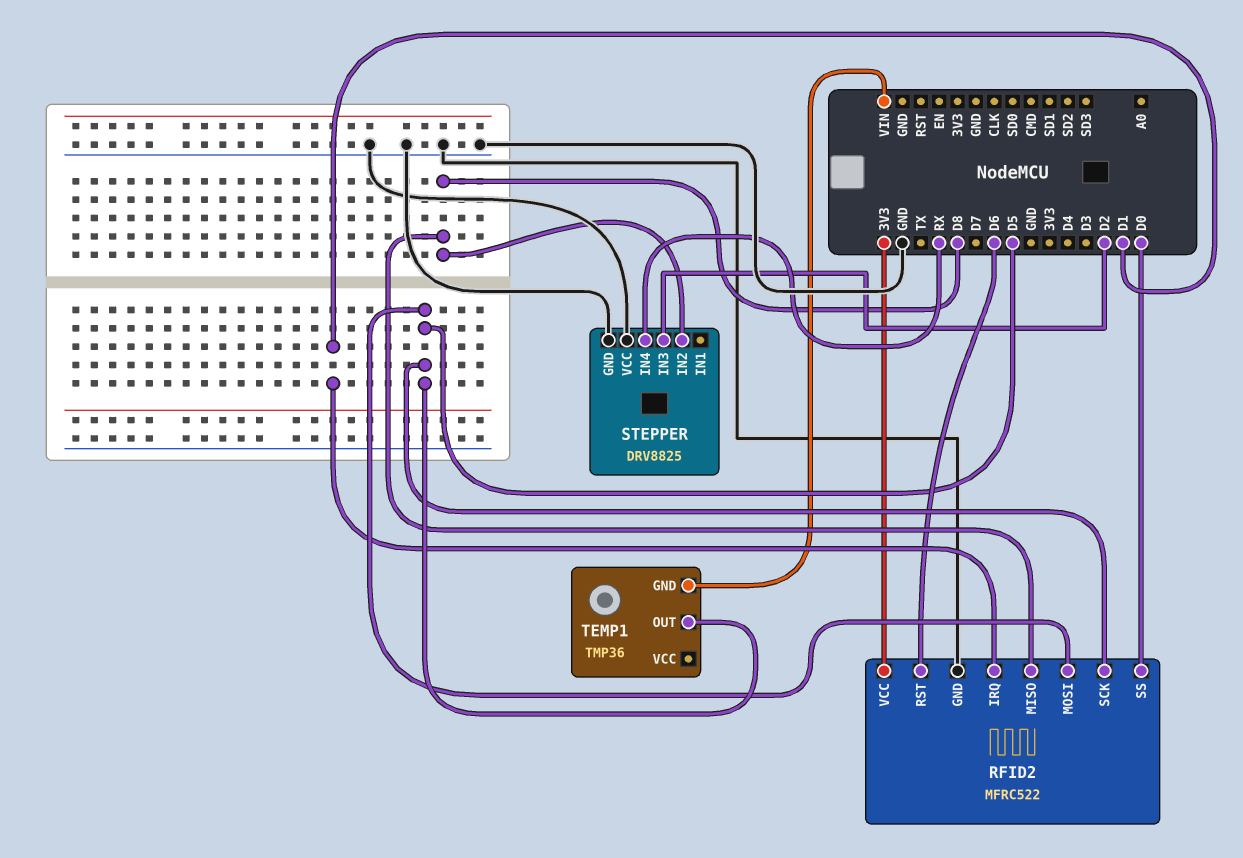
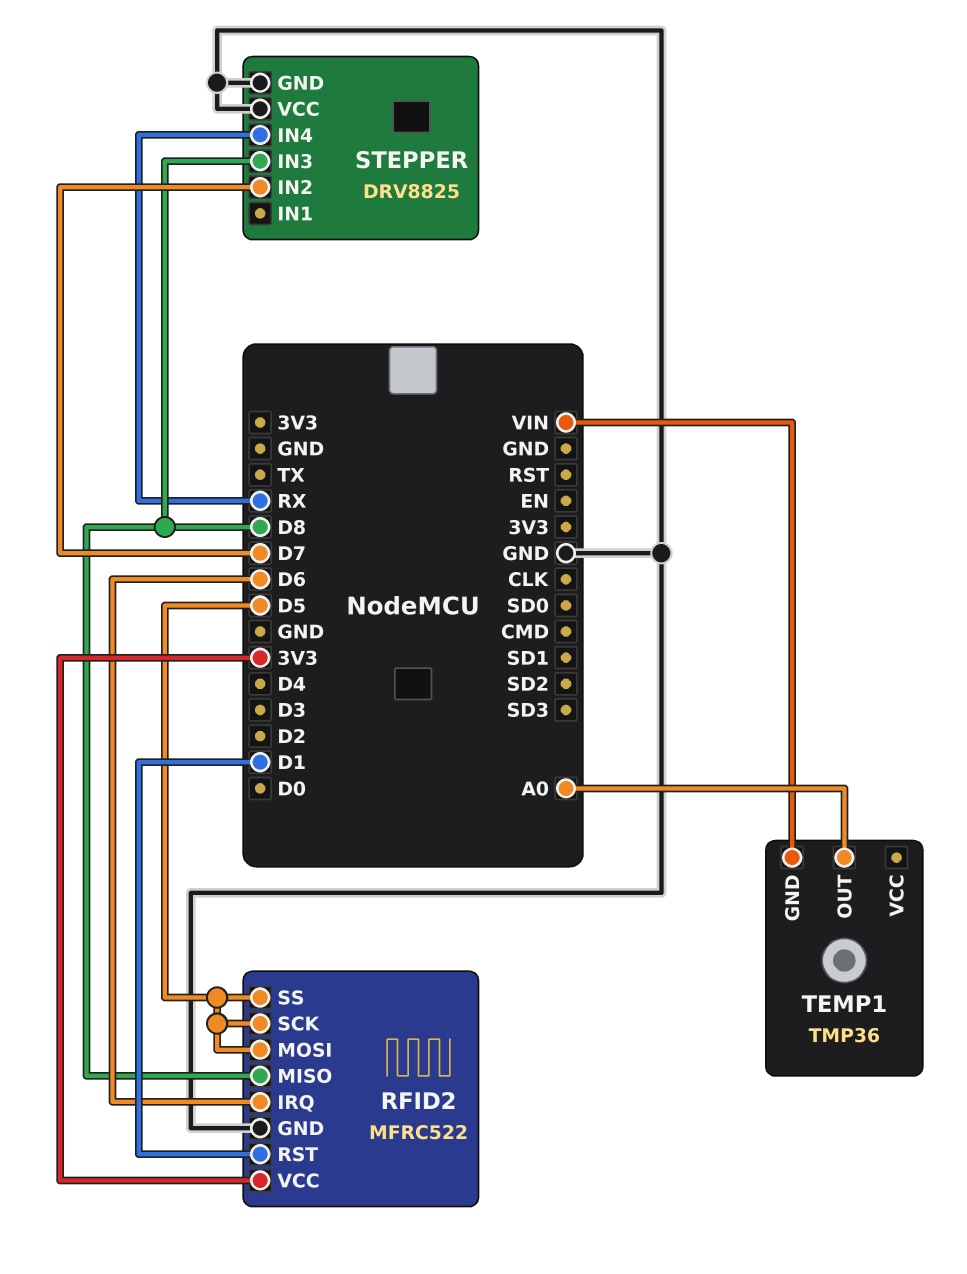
RFID2 pin IRQ: D1 -> D6
RFID2 pin RST: D6 -> D1
RFID2 pin SS: D0 -> D5
STEPPER pin IN2: D8 -> D7
STEPPER pin IN3: D2 -> D8
TEMP1 pin OUT: D5 -> A0

